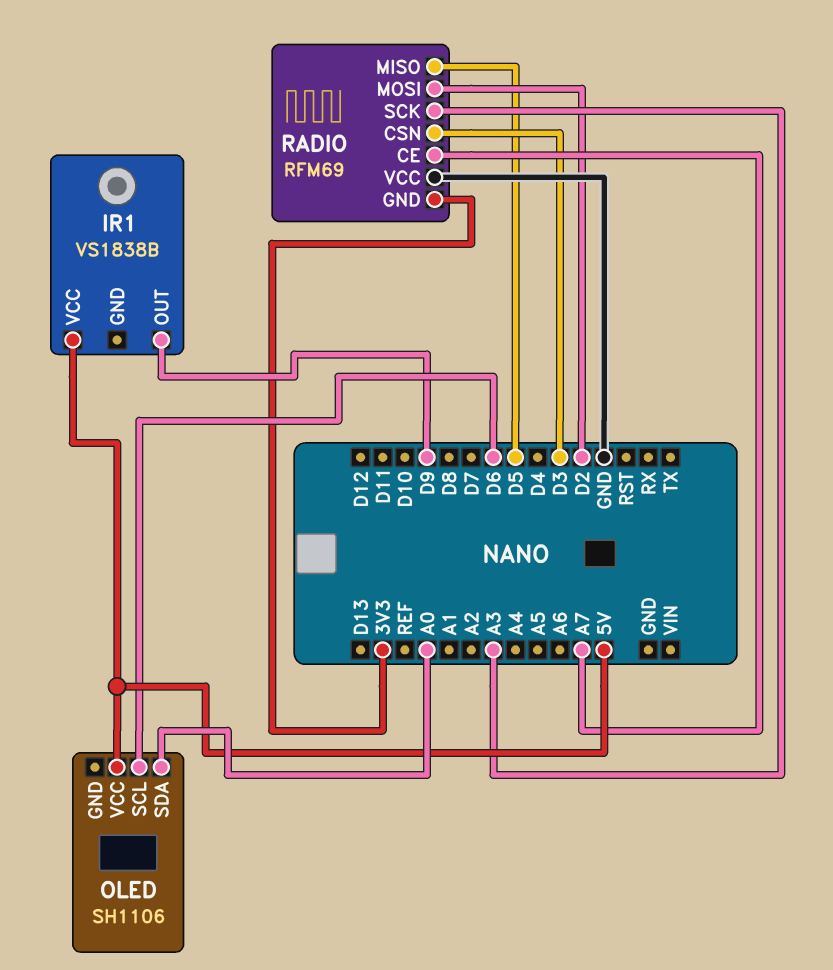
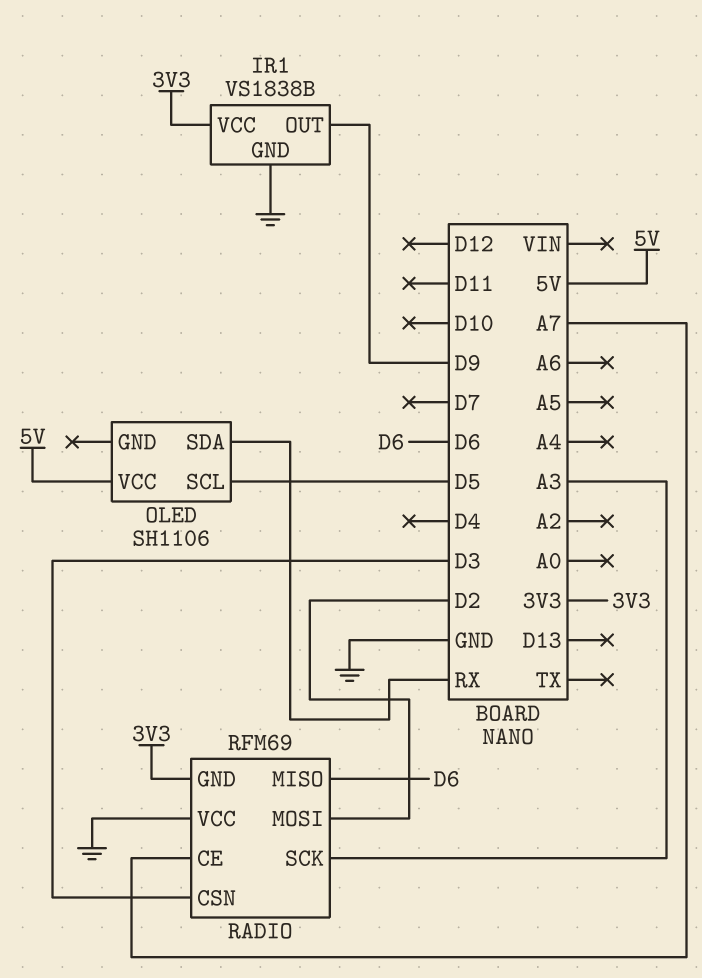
IR1 pin GND: none -> GND
IR1 pin VCC: 5V -> 3V3
OLED pin SCL: D6 -> D5
OLED pin SDA: A0 -> RX
RADIO pin MISO: D5 -> D6

